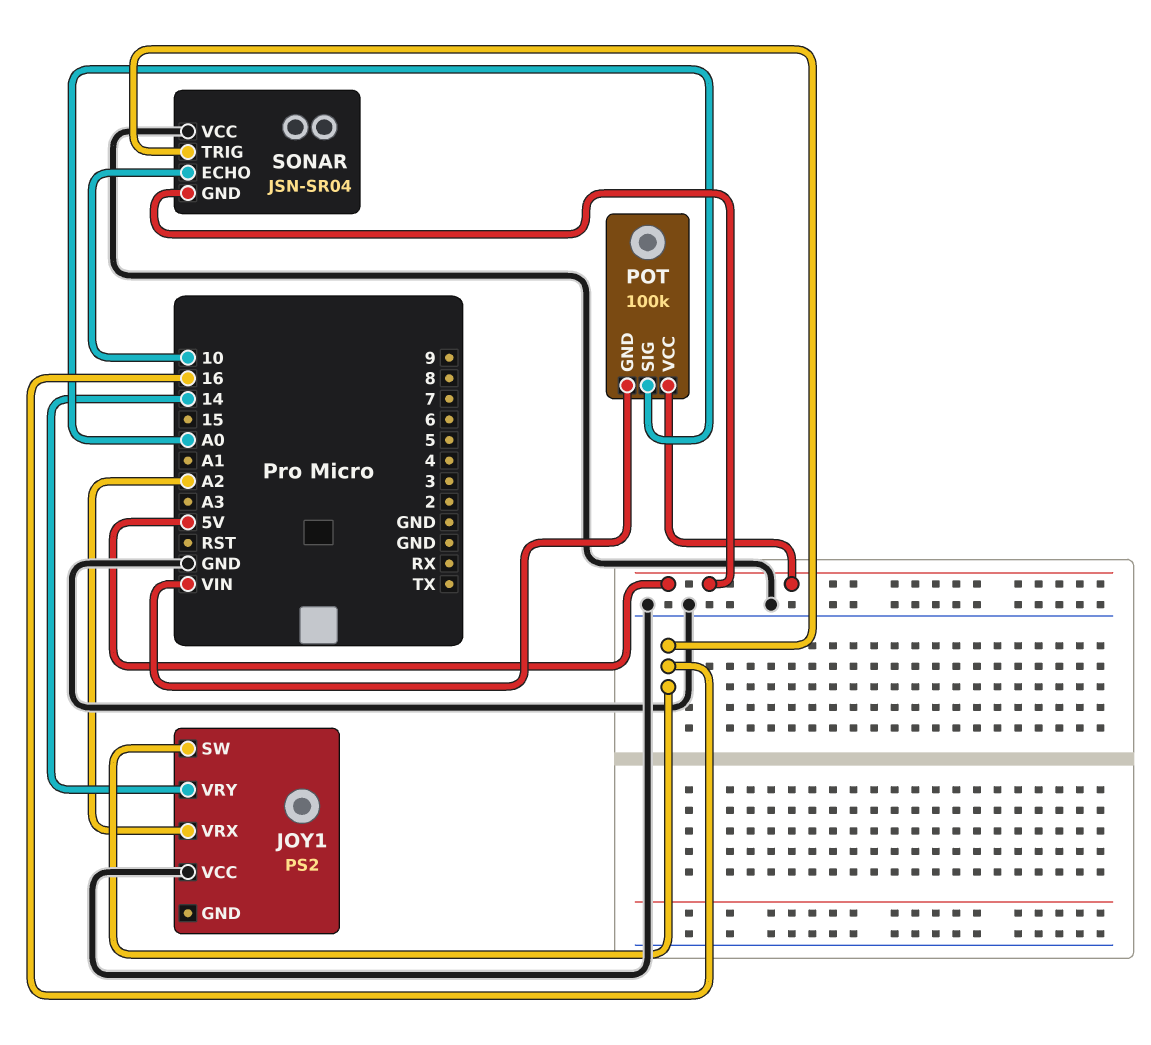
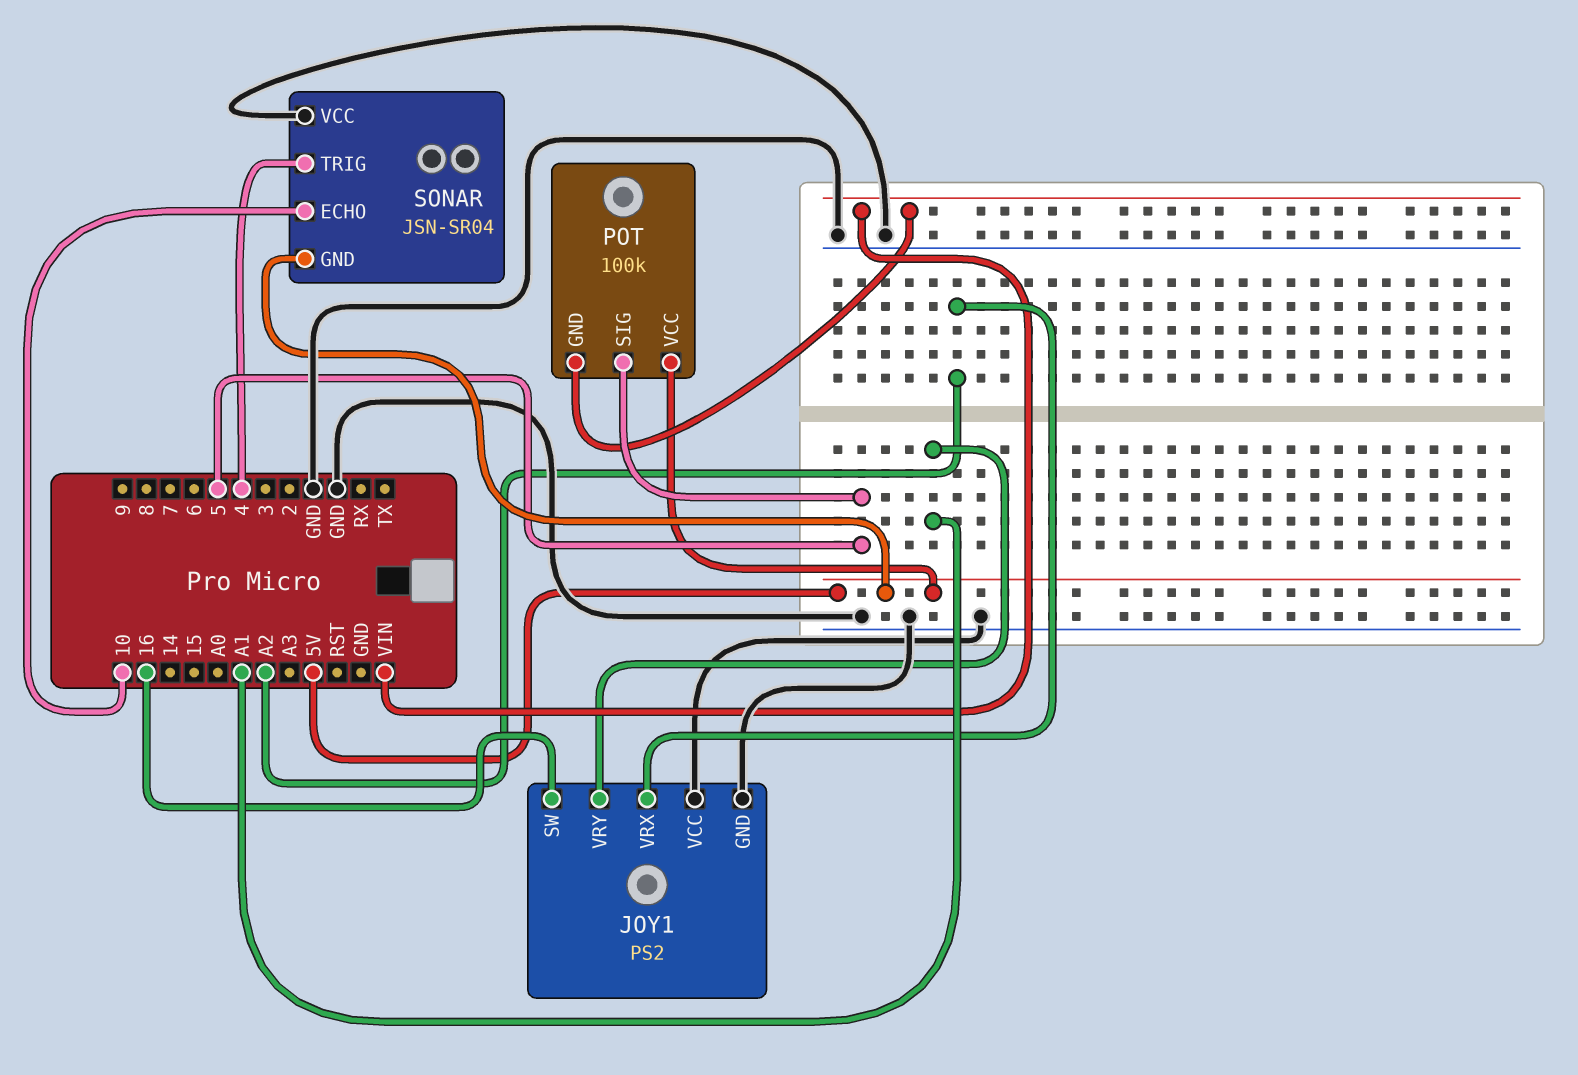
JOY1 pin GND: none -> GND
JOY1 pin VRY: 14 -> A1
POT pin SIG: A0 -> 5
SONAR pin TRIG: 16 -> 4

